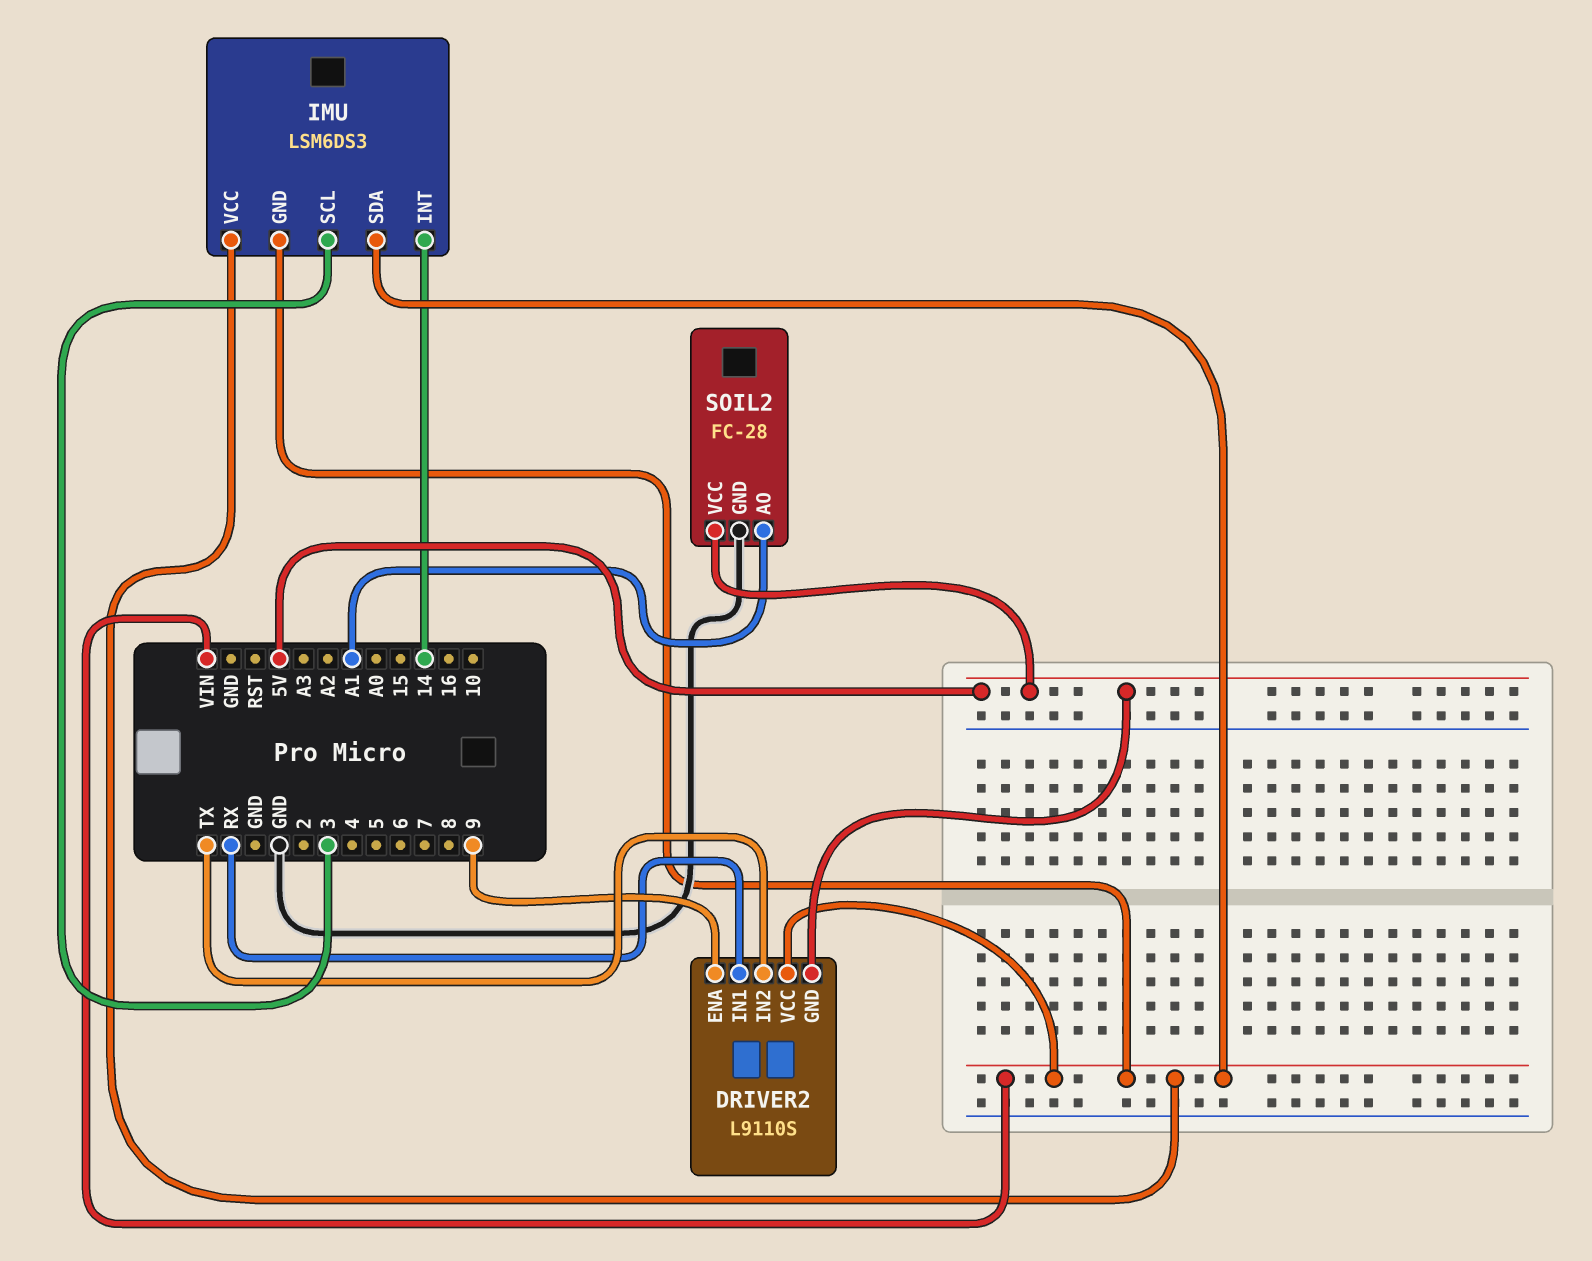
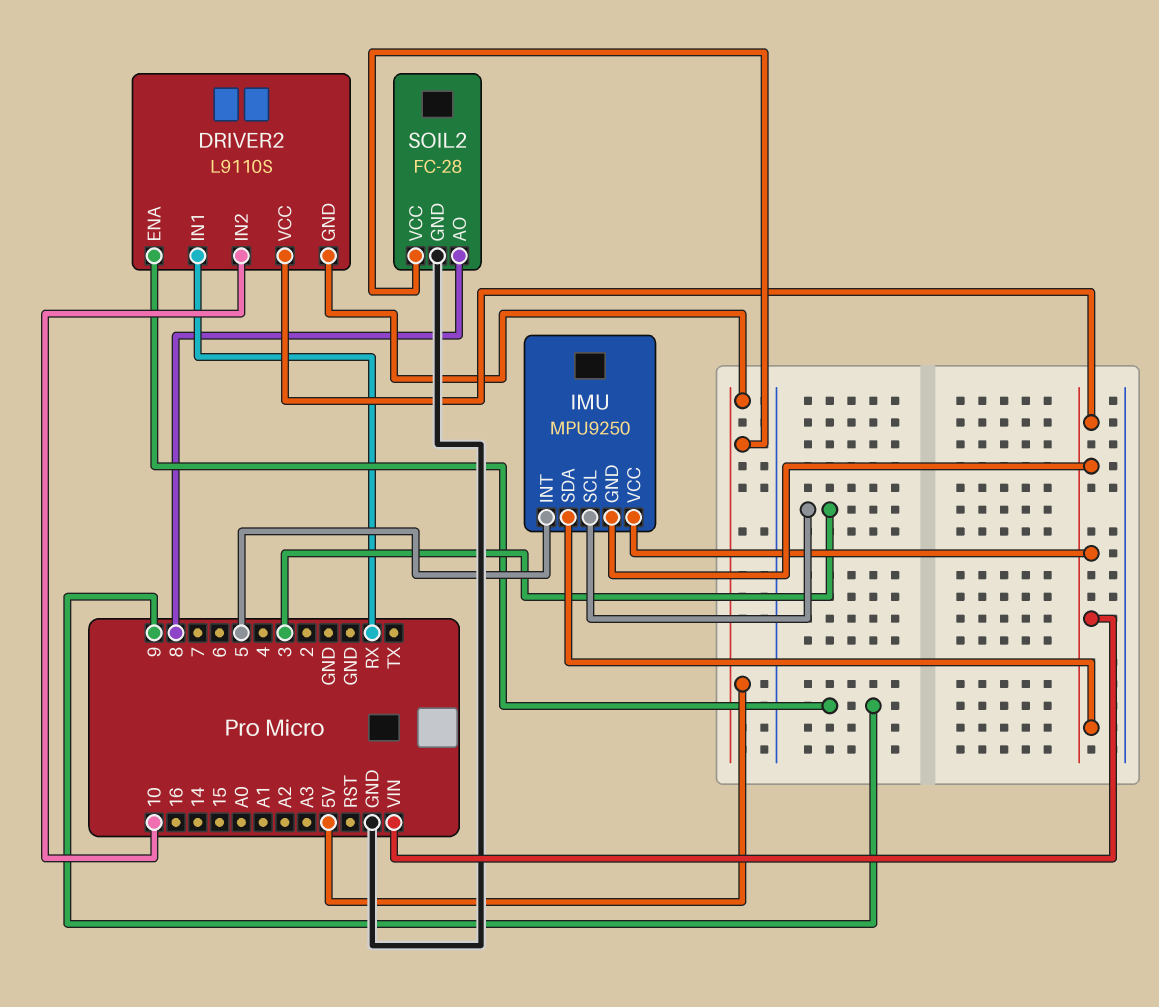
DRIVER2 pin IN2: TX -> 10
IMU: LSM6DS3 -> MPU9250
IMU pin INT: 14 -> 5
SOIL2 pin AO: A1 -> 8

